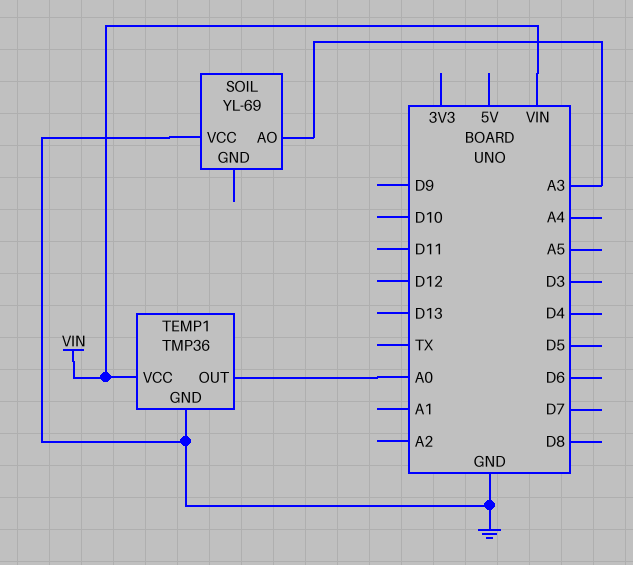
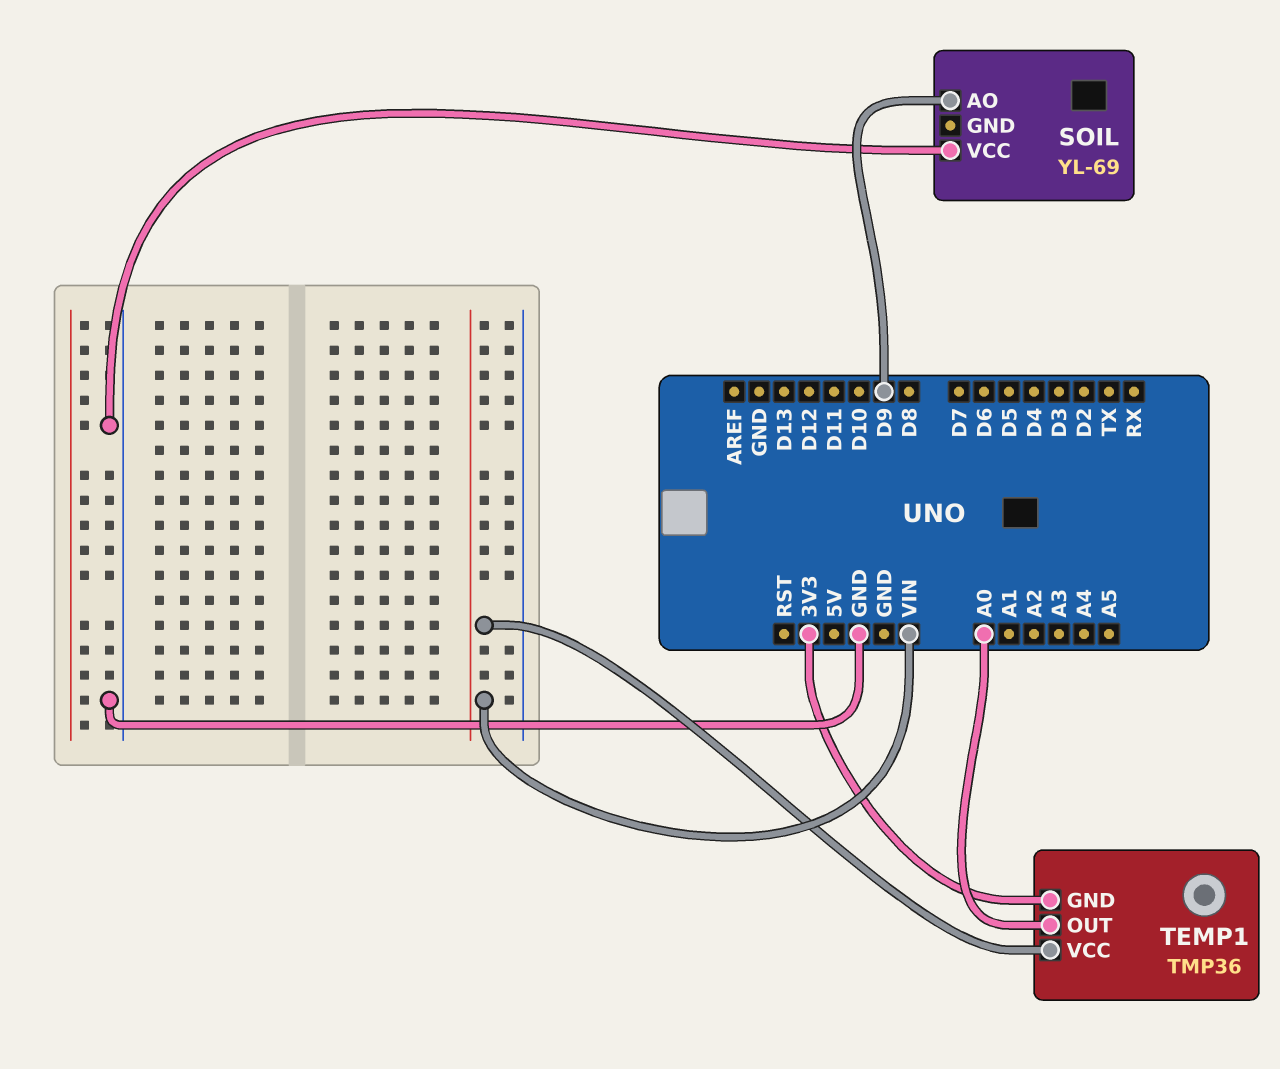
SOIL pin AO: A3 -> D9
TEMP1 pin GND: GND -> 3V3

